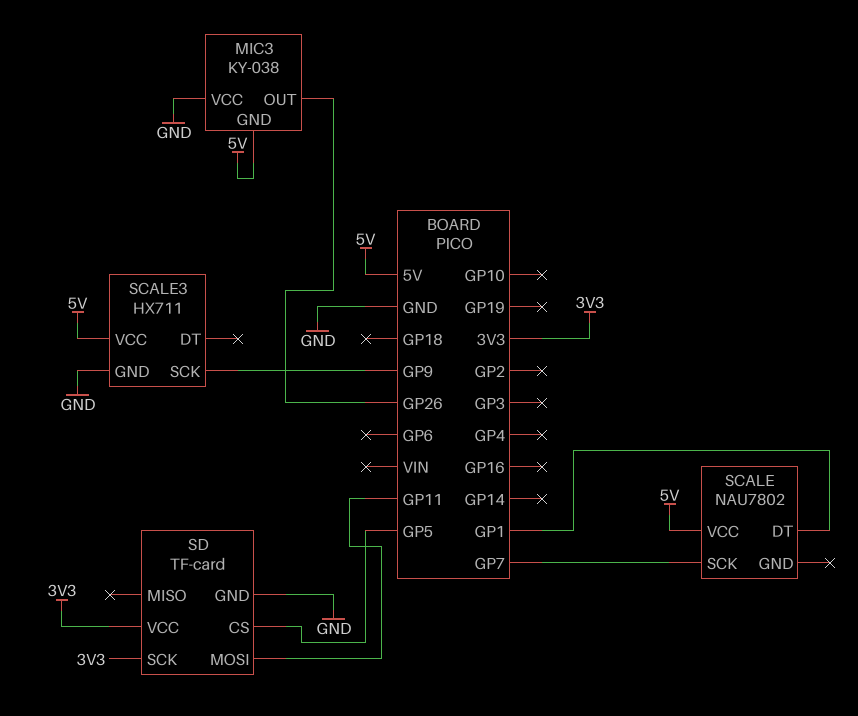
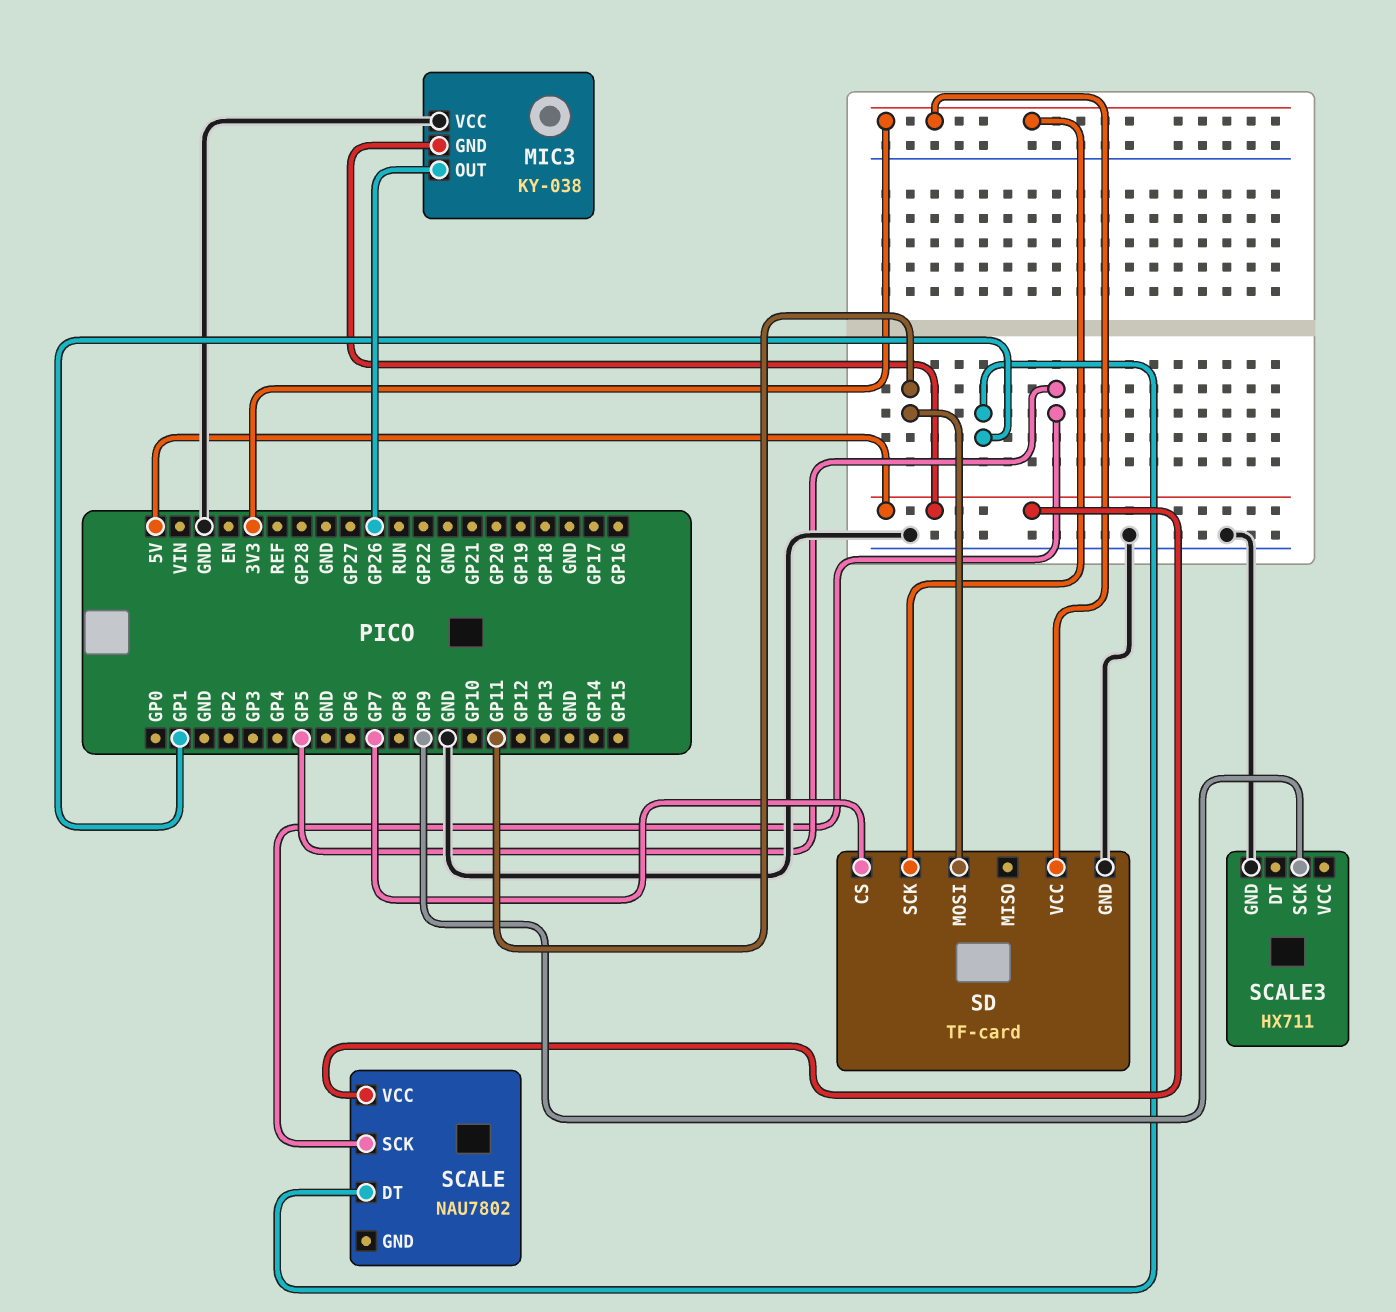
SCALE pin SCK: GP7 -> GP5
SCALE3 pin VCC: 5V -> none
SD pin CS: GP5 -> GP7

